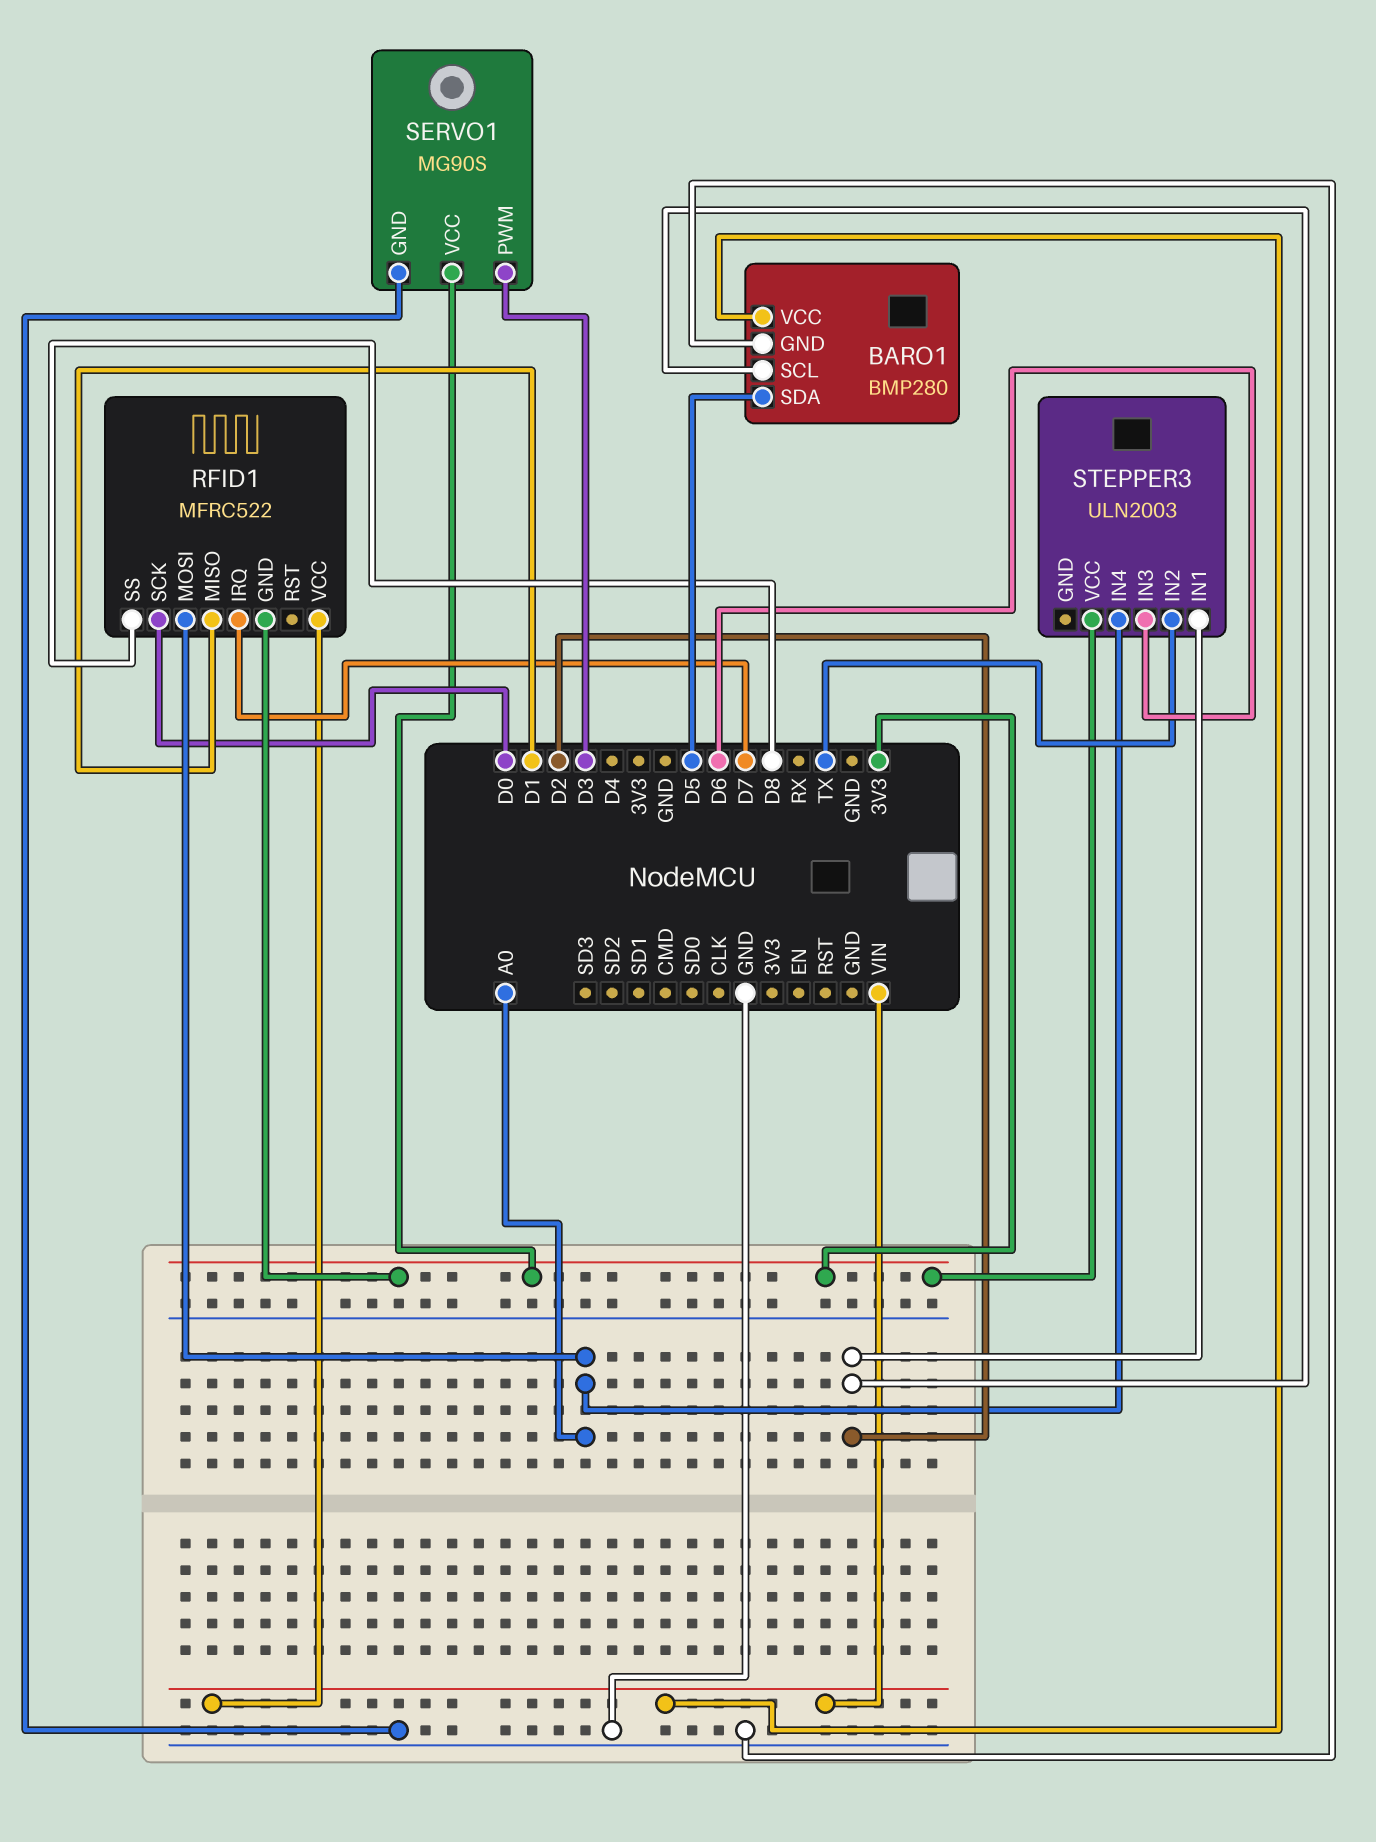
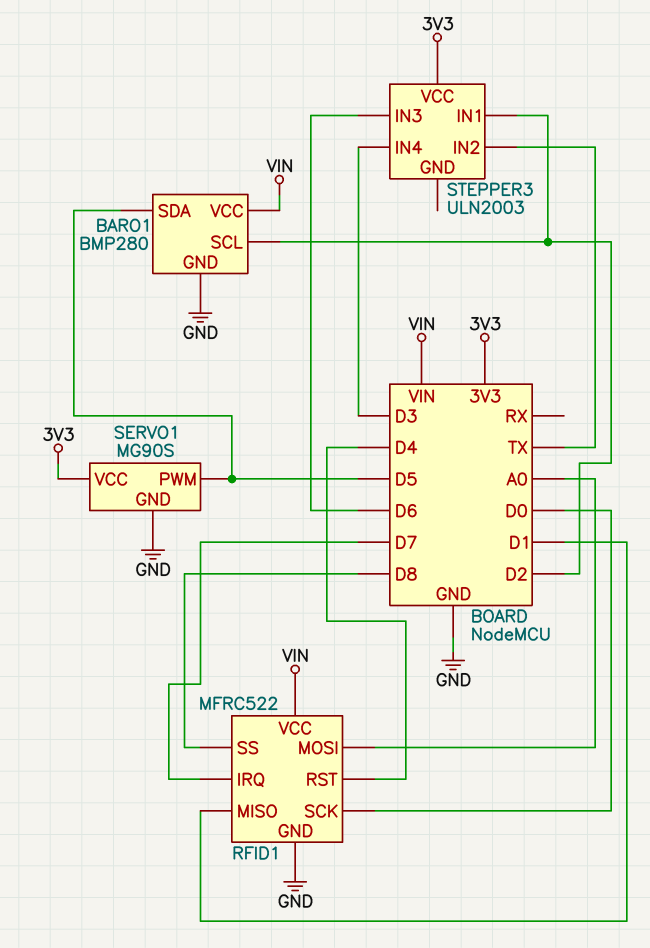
RFID1 pin GND: 3V3 -> GND
RFID1 pin RST: none -> D4
SERVO1 pin PWM: D3 -> D5
STEPPER3 pin IN4: A0 -> D3

